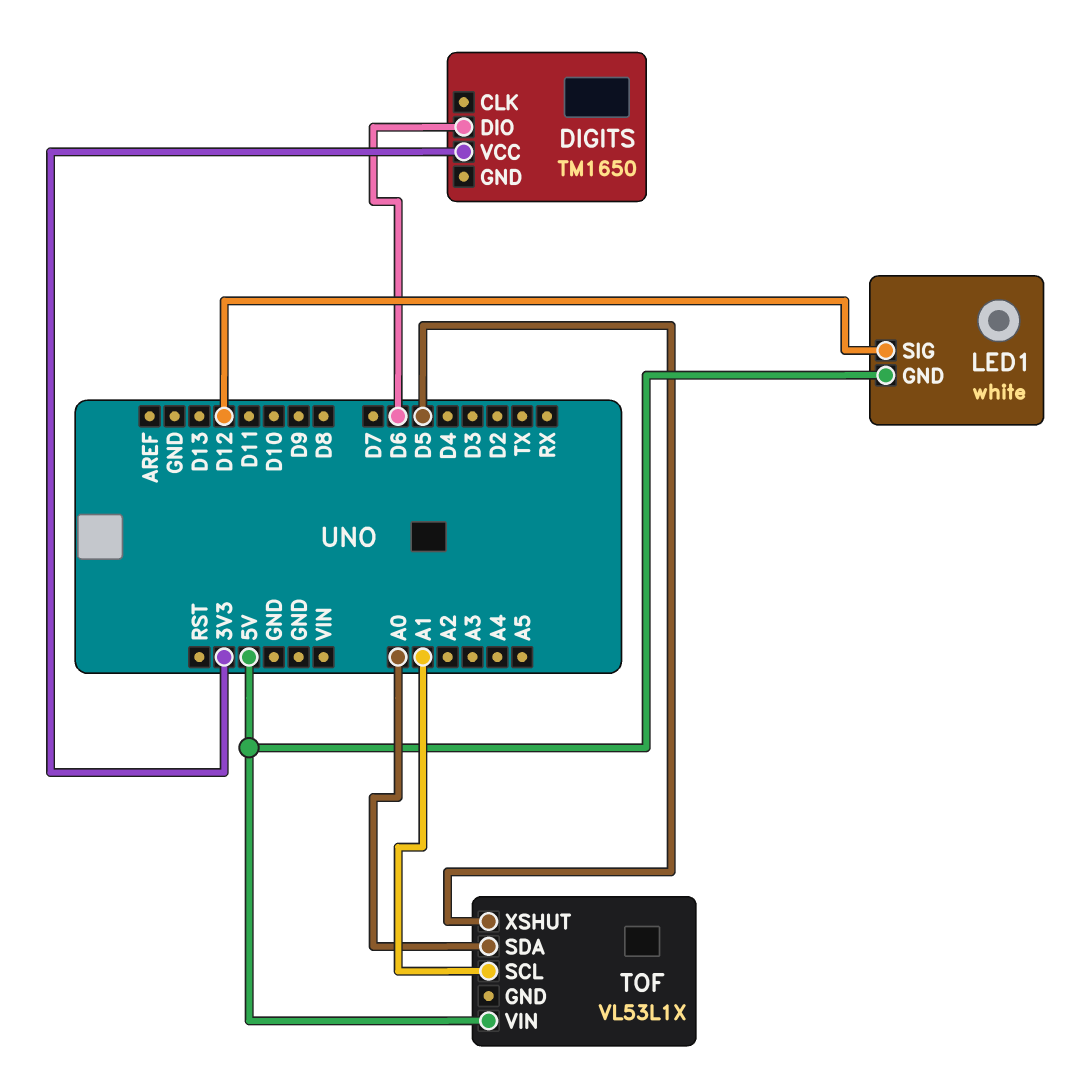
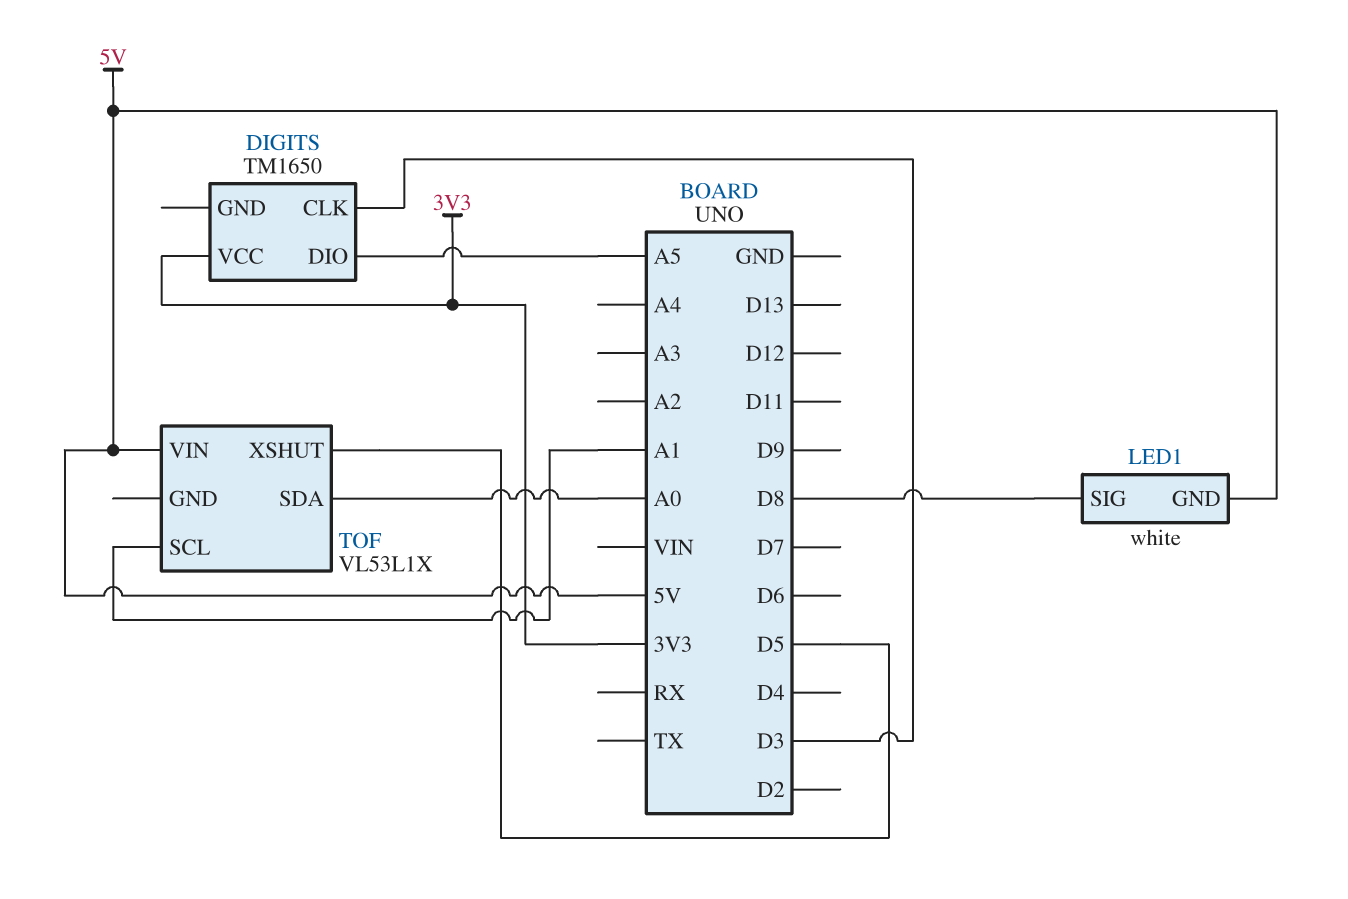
DIGITS pin CLK: none -> D3
DIGITS pin DIO: D6 -> A5
LED1 pin SIG: D12 -> D8

